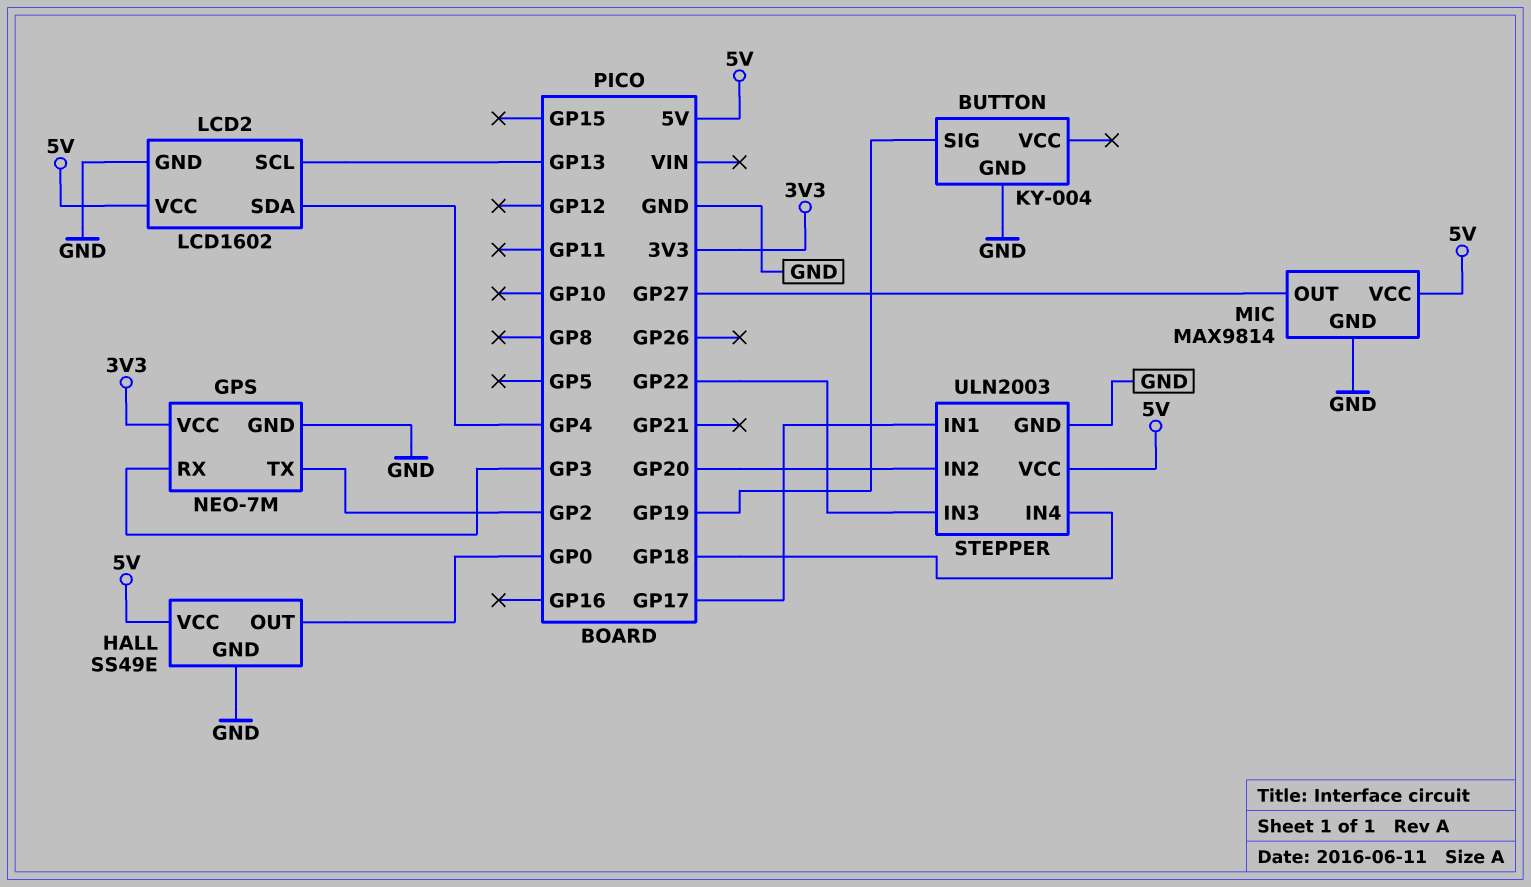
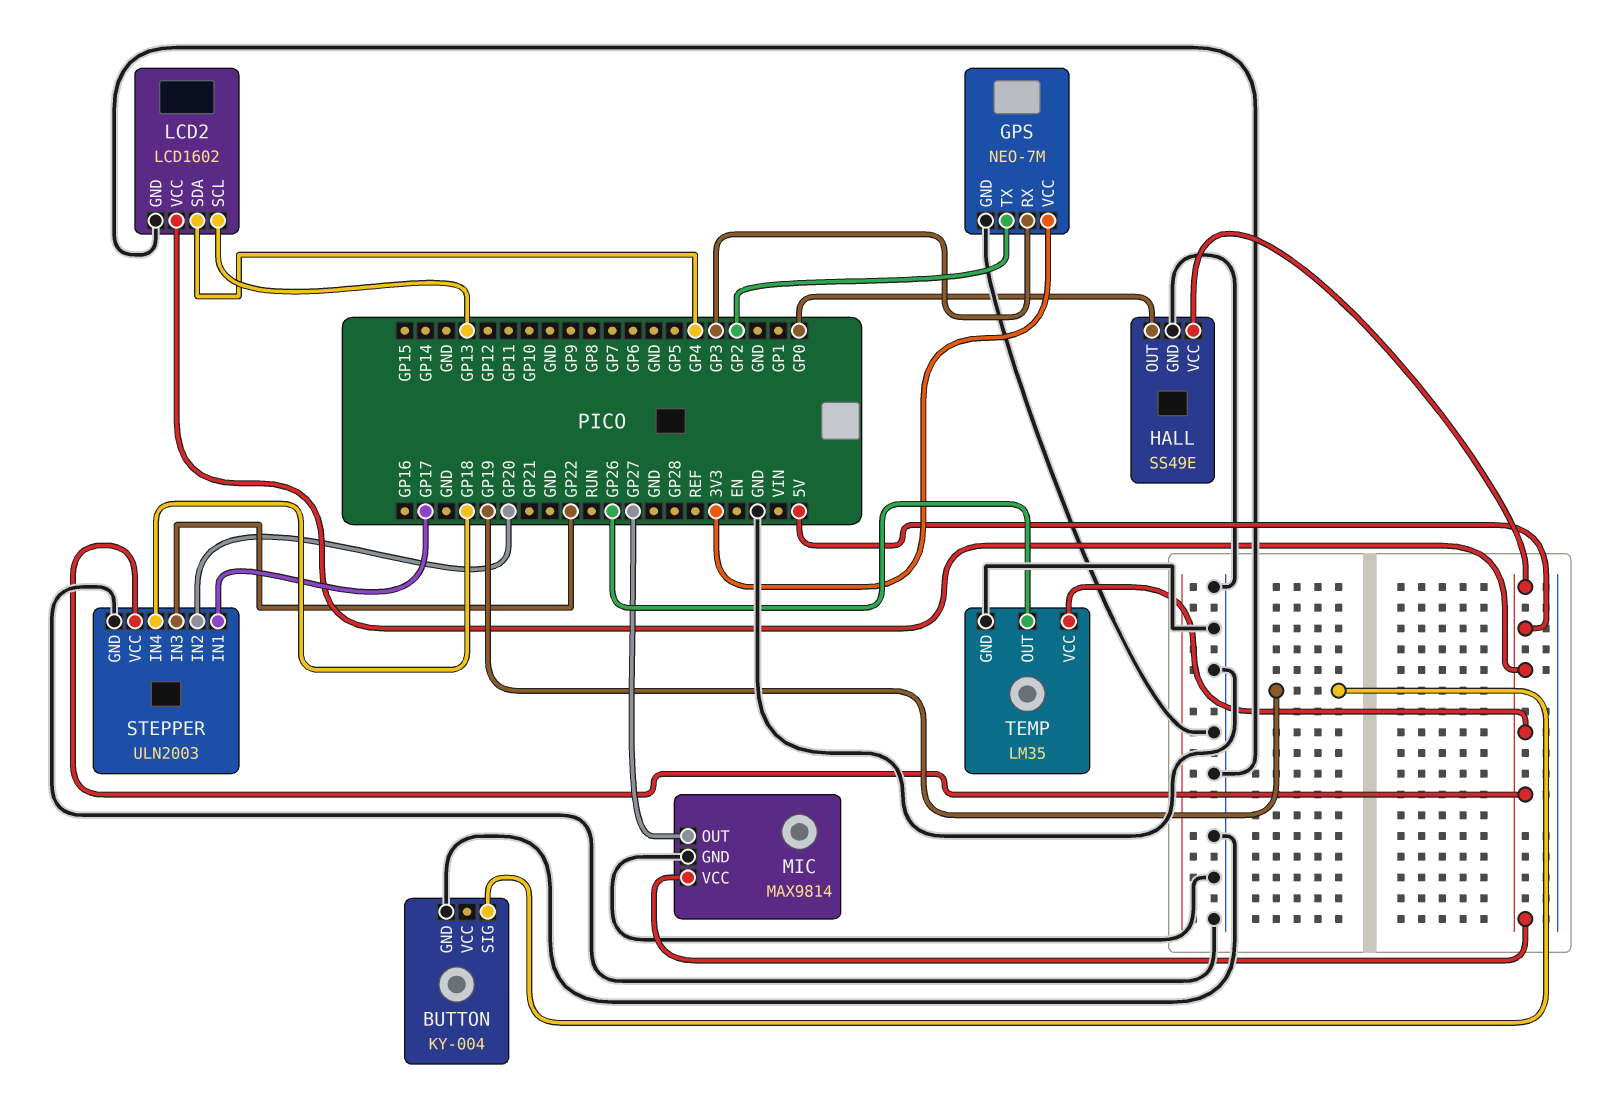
TEMP: none -> LM35
TEMP pin GND: none -> GND
TEMP pin OUT: none -> GP26
TEMP pin VCC: none -> 5V

